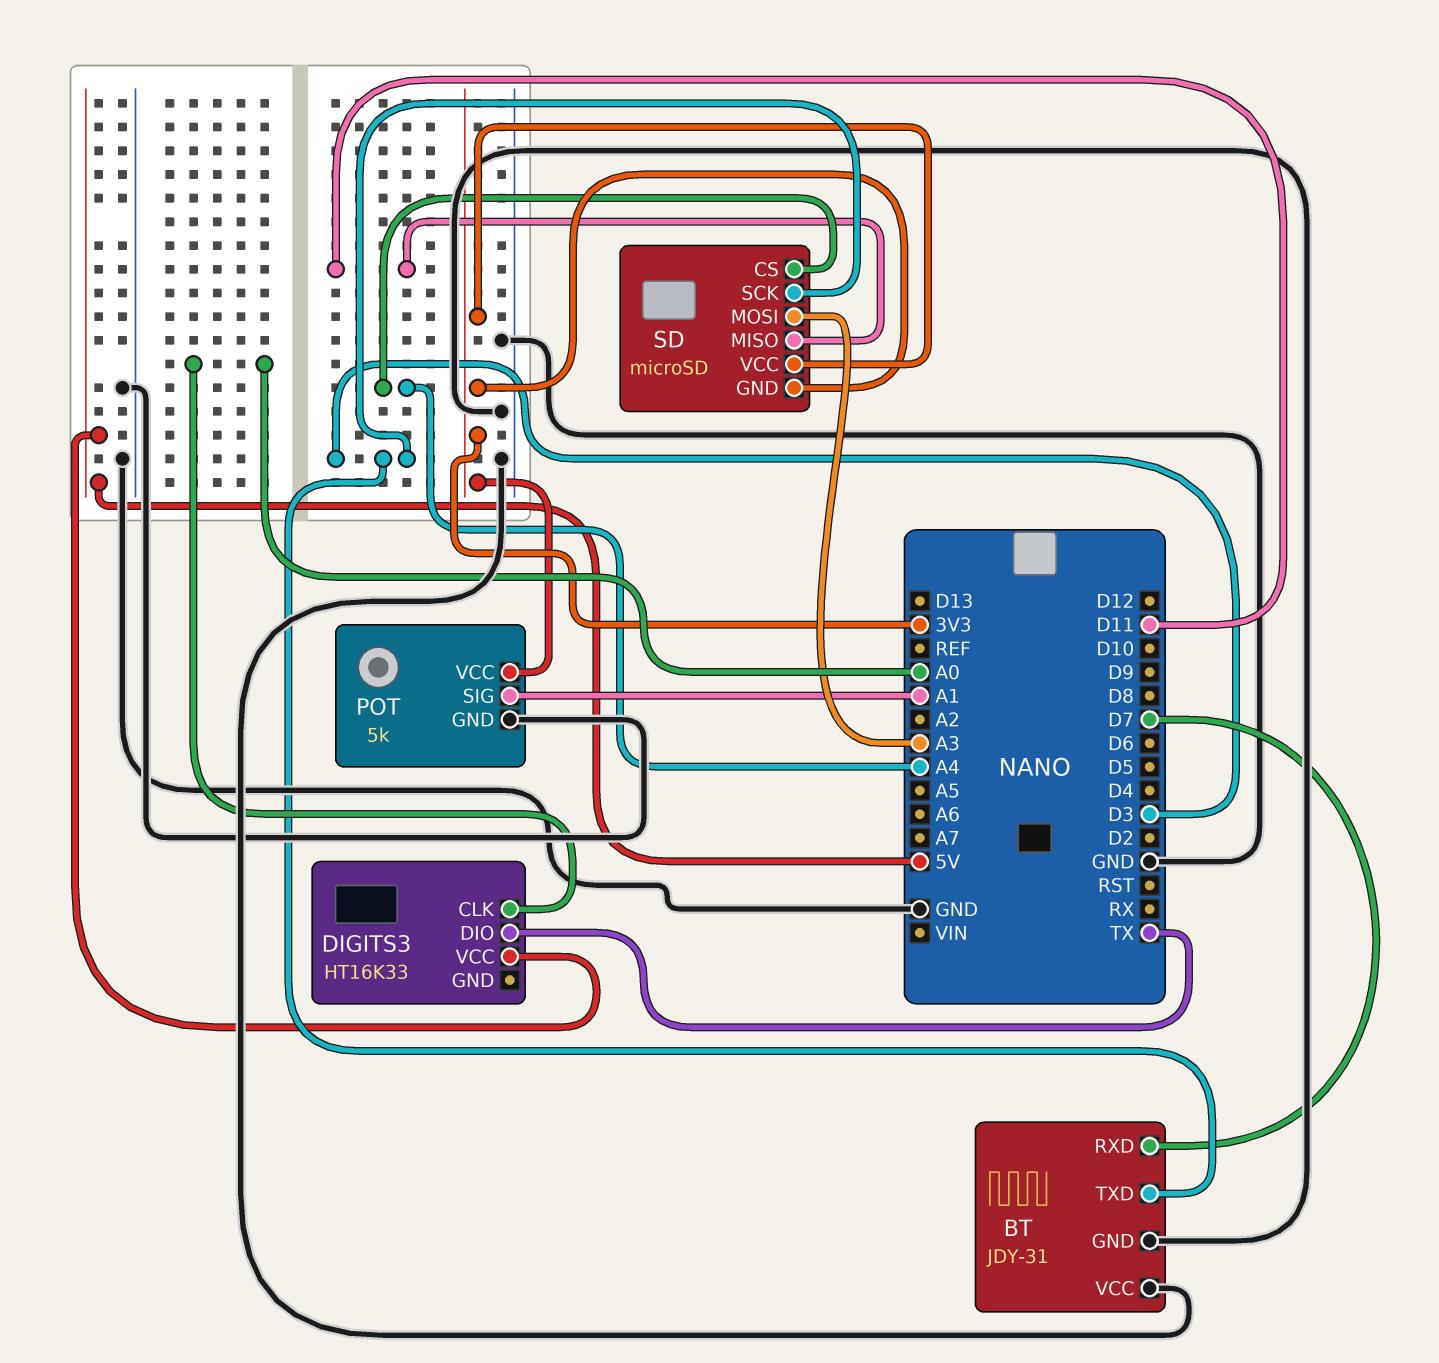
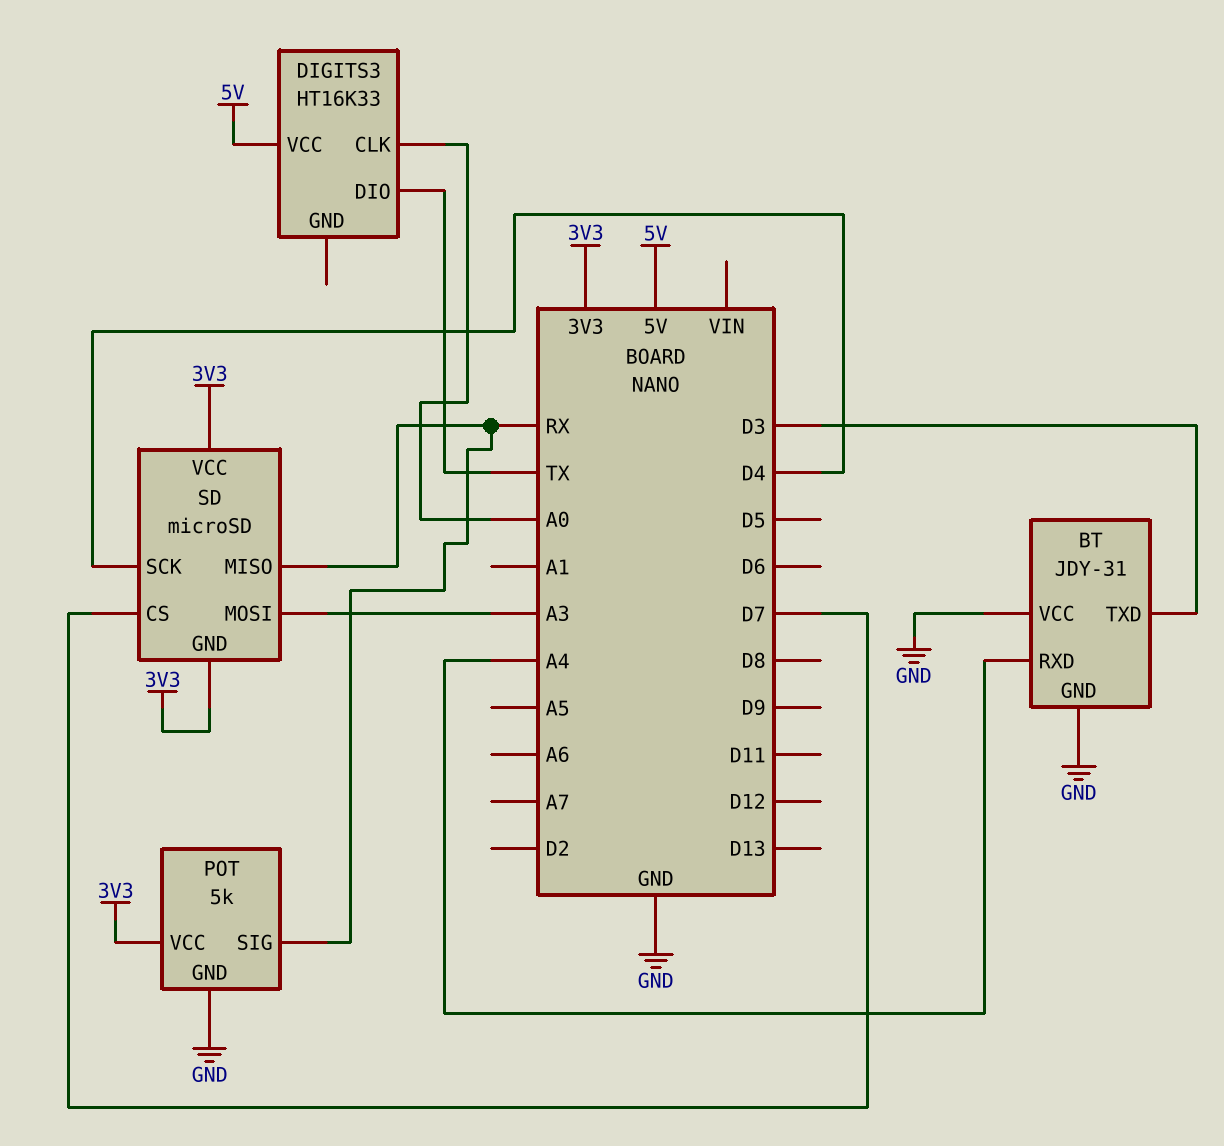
BT pin RXD: D7 -> A4
POT pin SIG: A1 -> RX
SD pin CS: A4 -> D7
SD pin MISO: D11 -> RX
SD pin SCK: D3 -> D4

